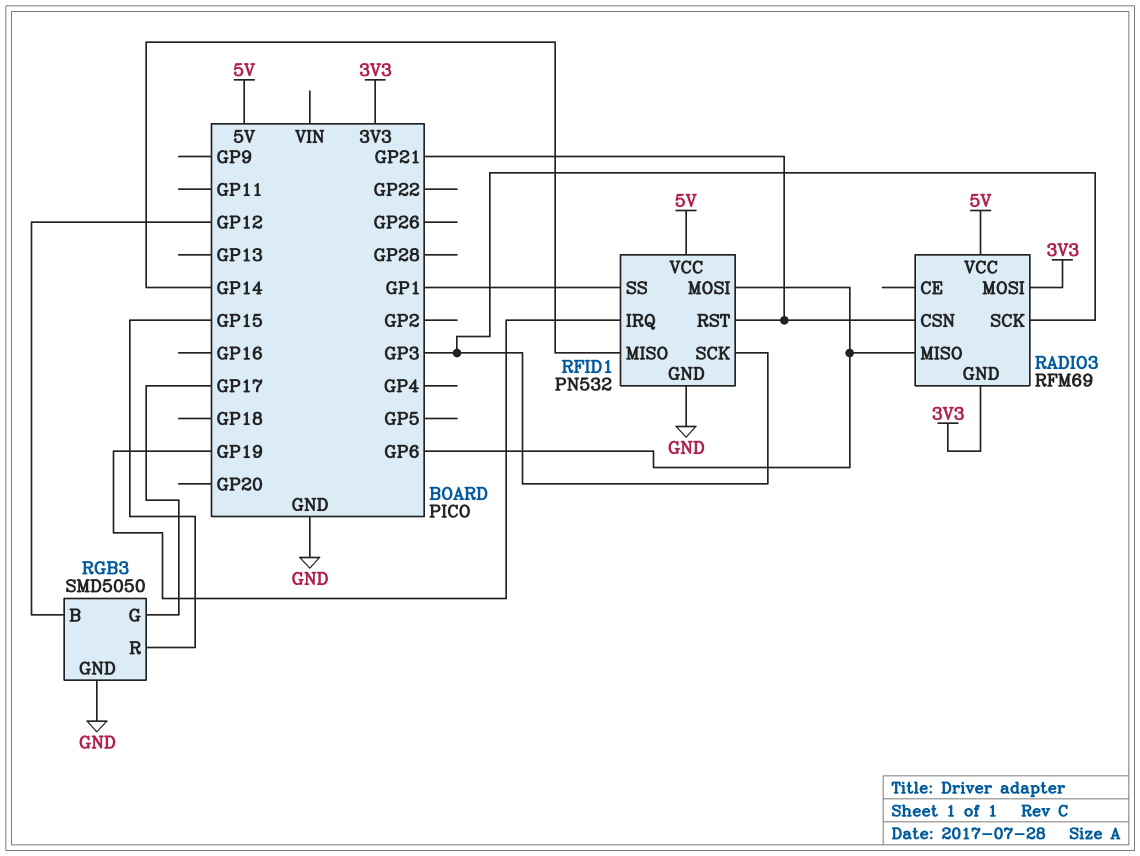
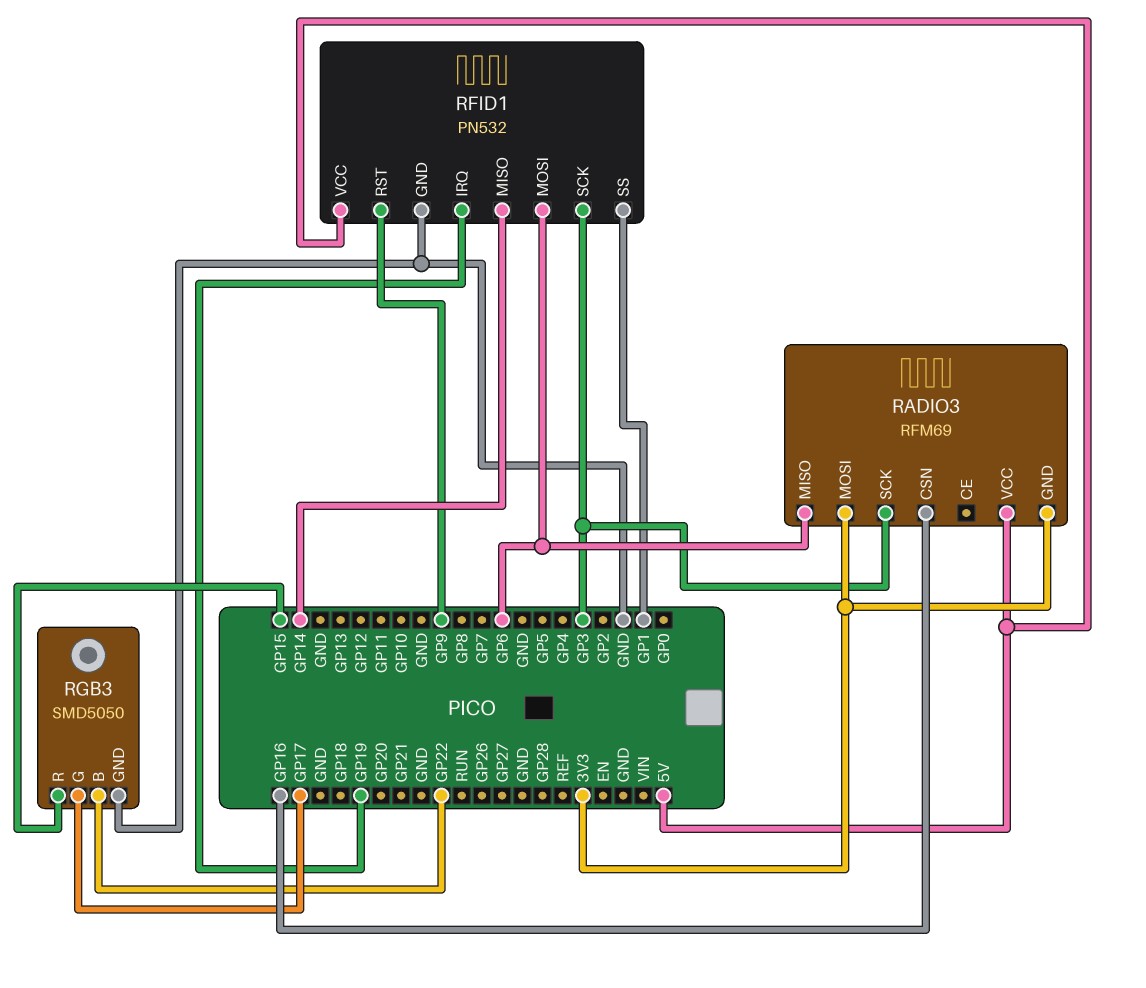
RADIO3 pin CSN: GP21 -> GP16
RFID1 pin RST: GP21 -> GP9
RGB3 pin B: GP12 -> GP22

